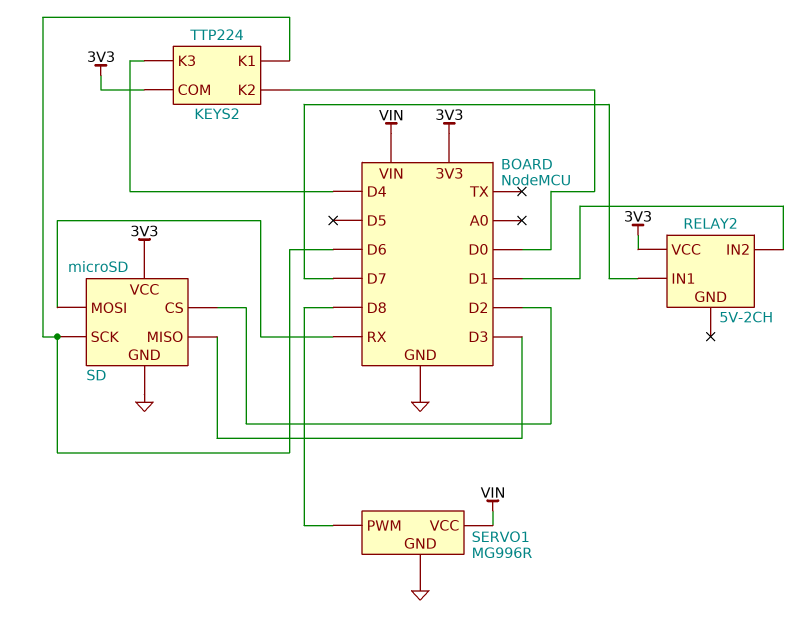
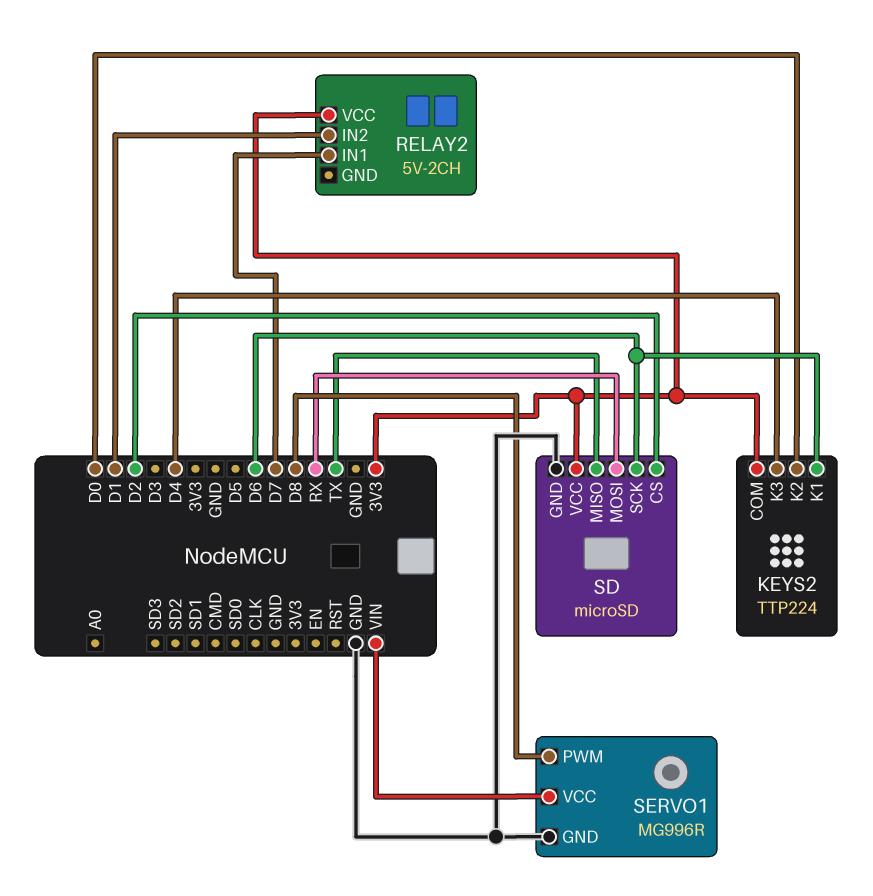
SD pin MISO: D3 -> TX

